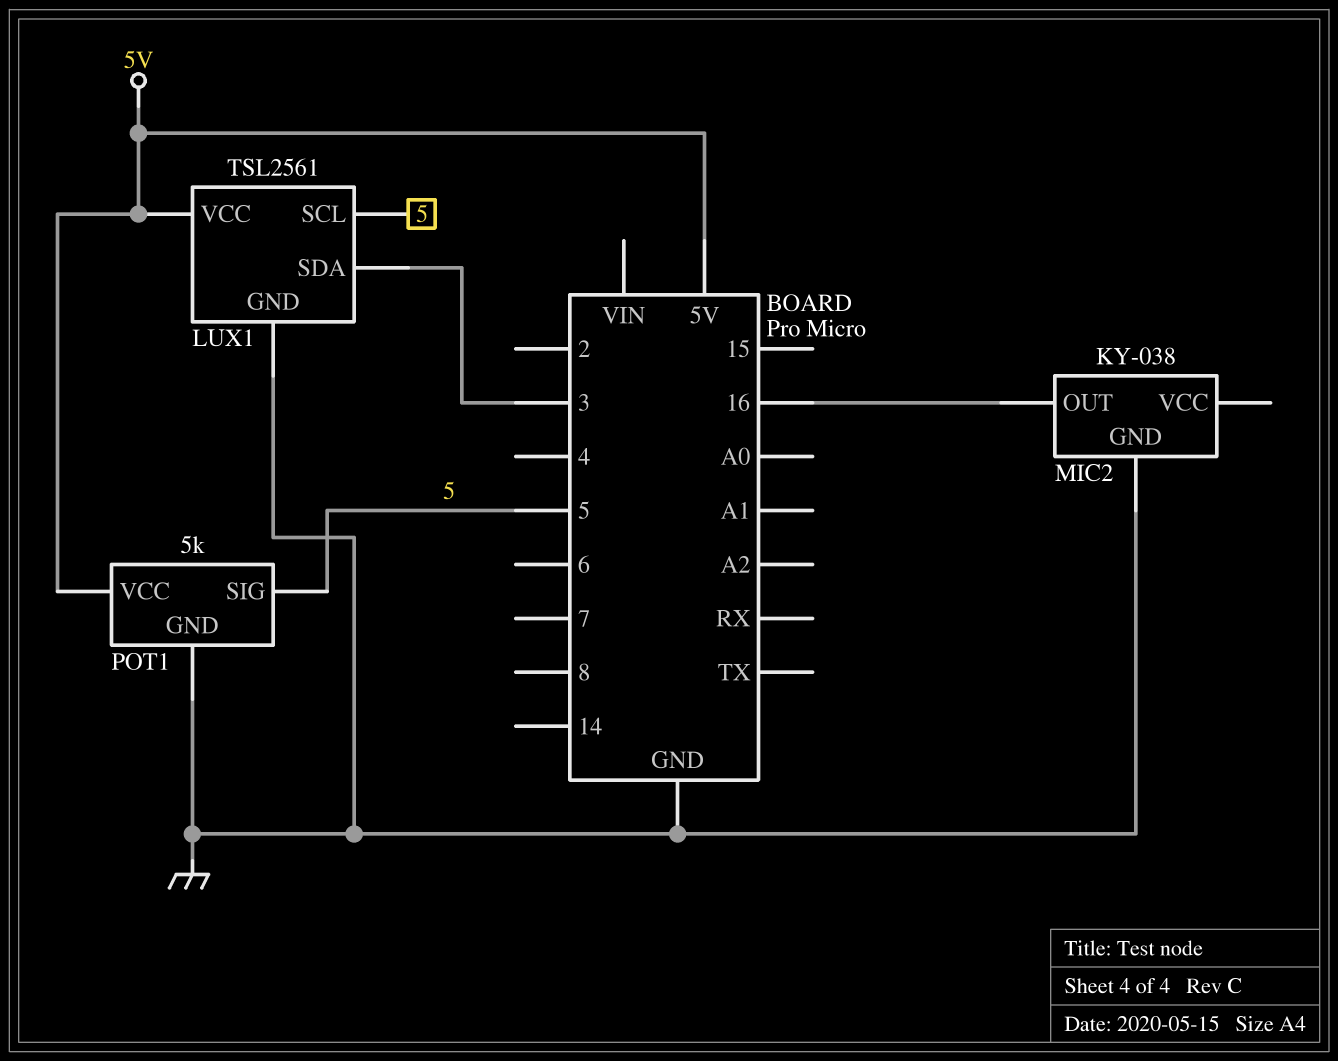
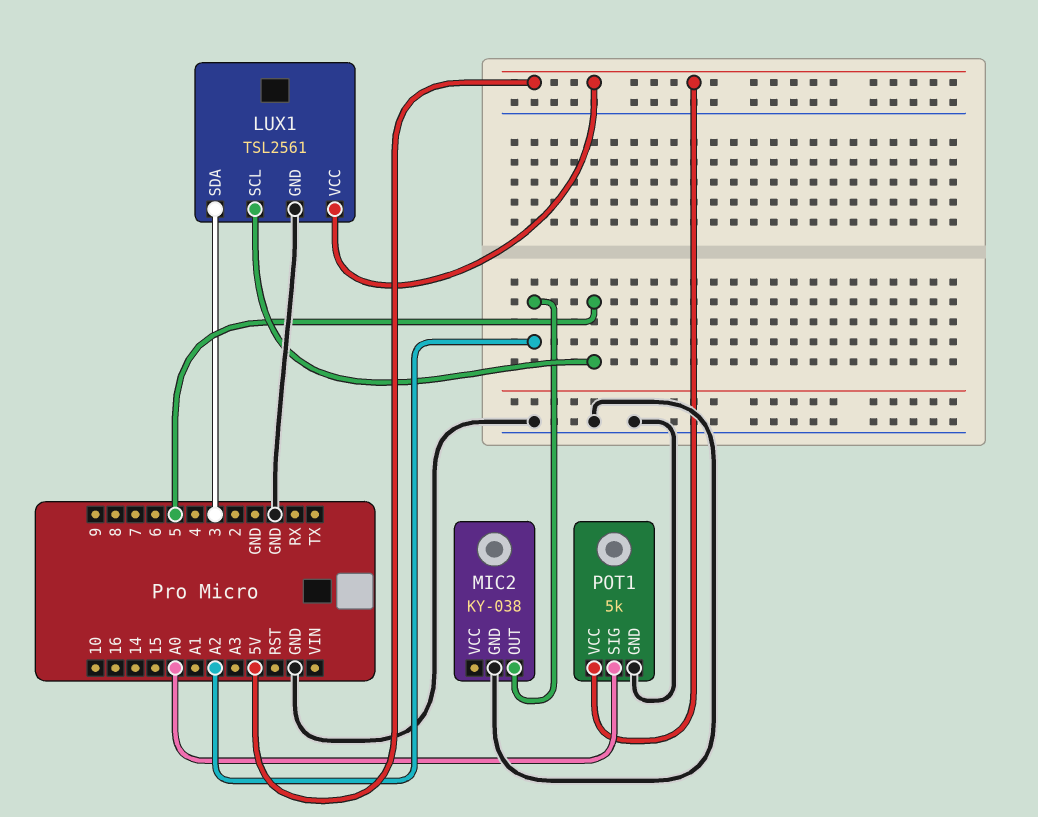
MIC2 pin OUT: 16 -> A2
POT1 pin SIG: 5 -> A0

